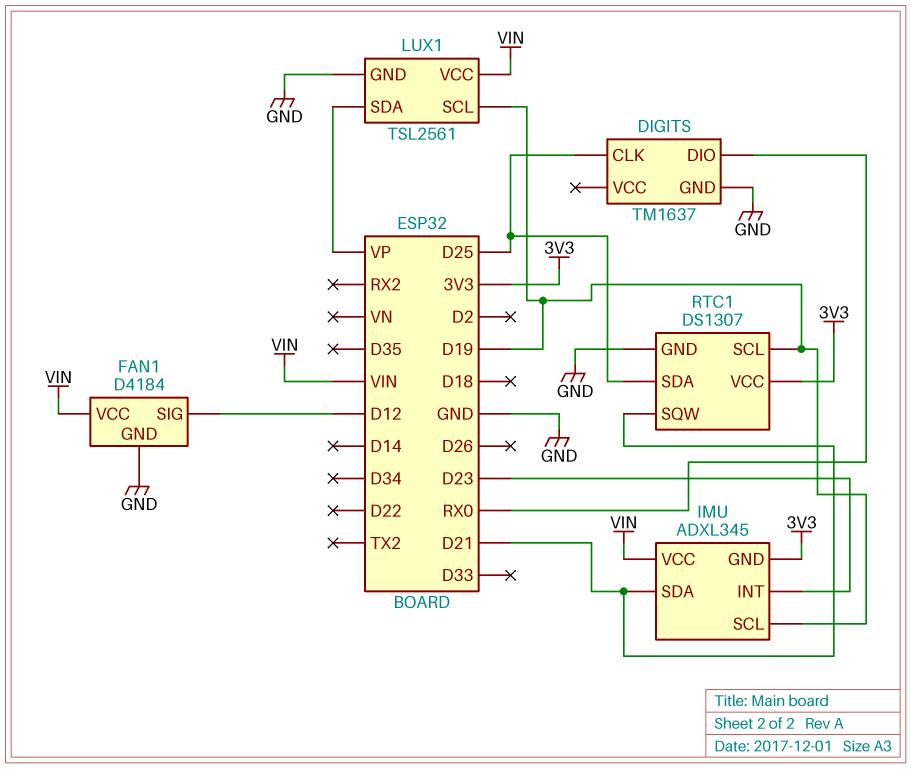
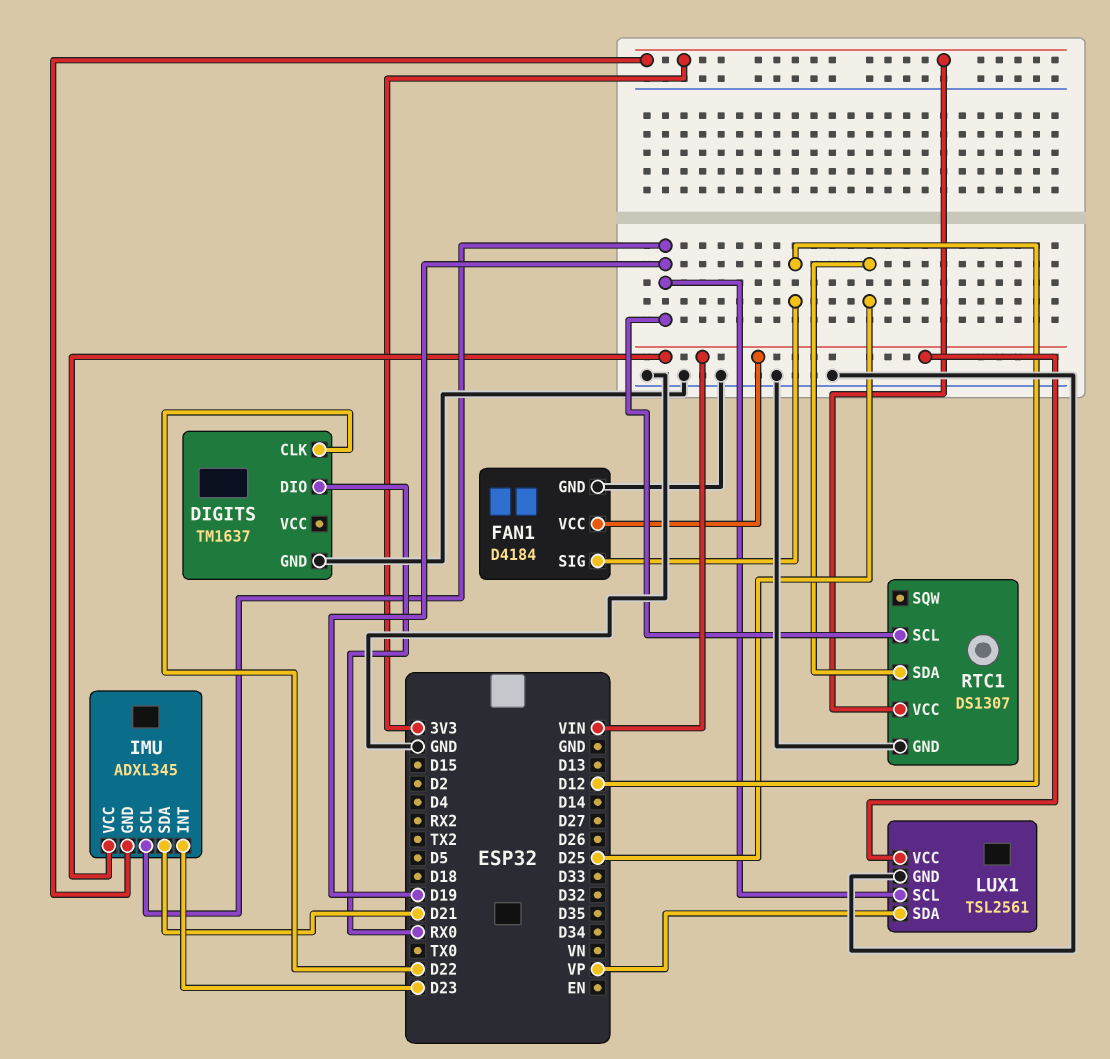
DIGITS pin CLK: D25 -> D22
RTC1 pin SQW: D21 -> none

